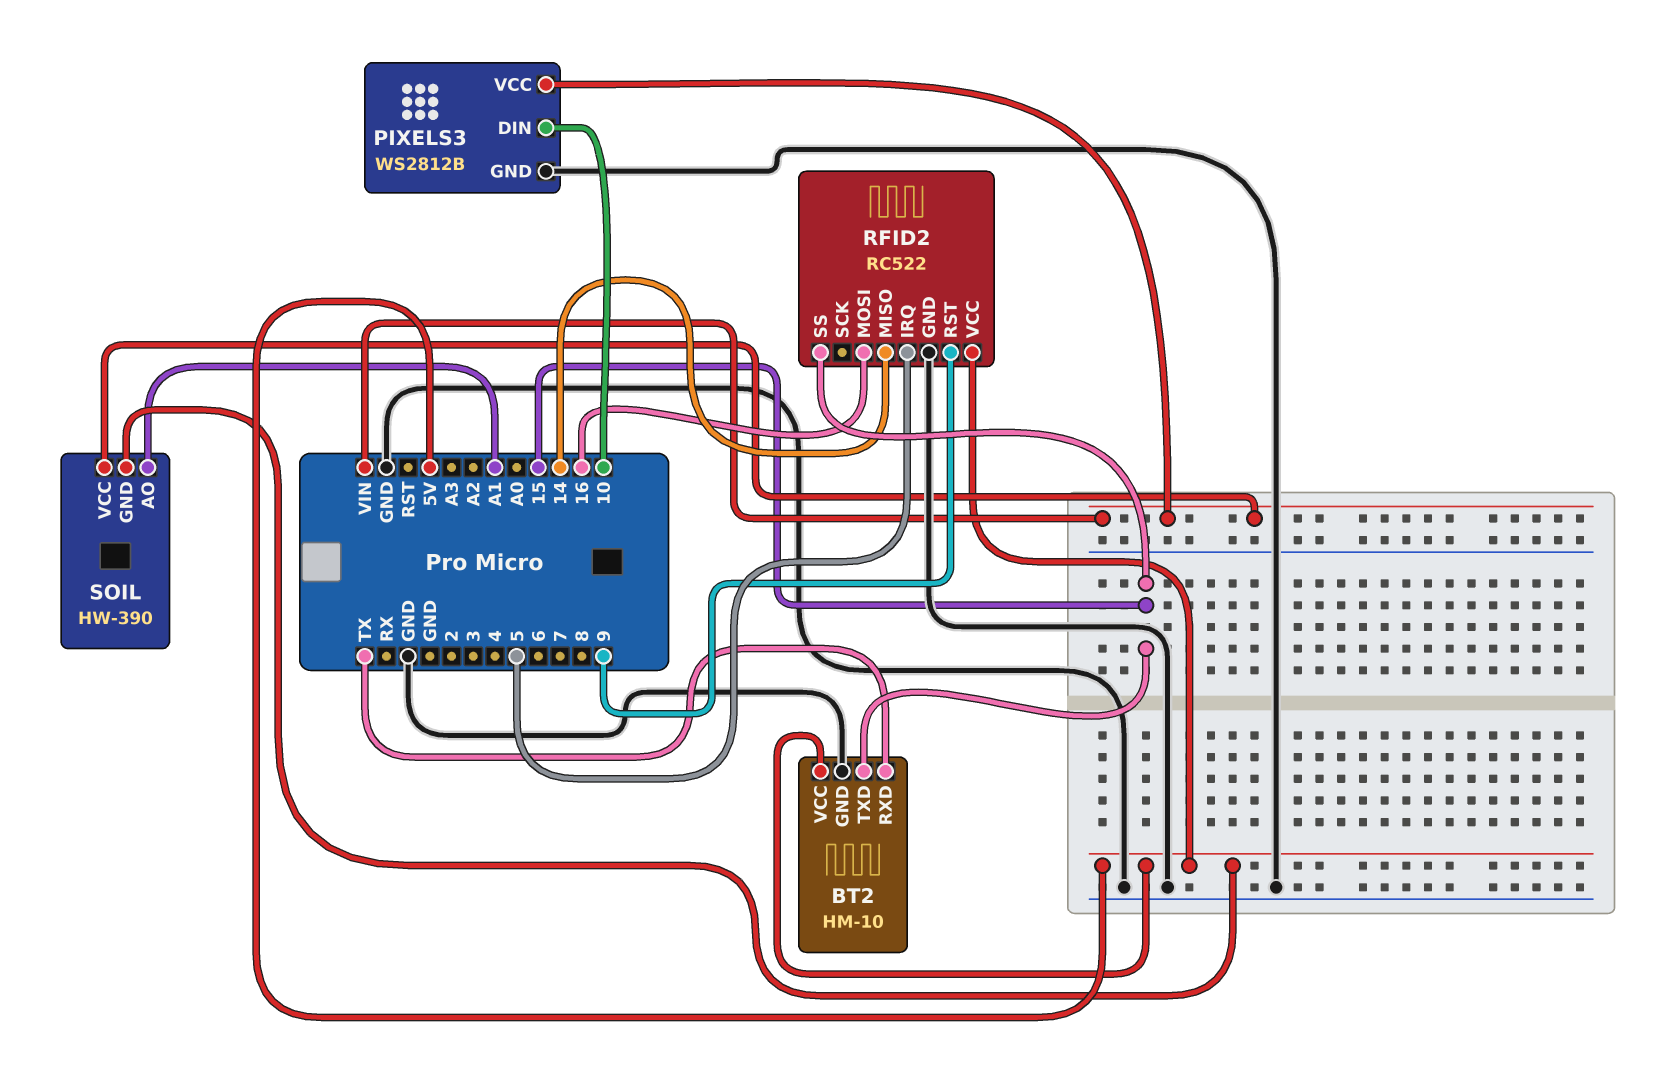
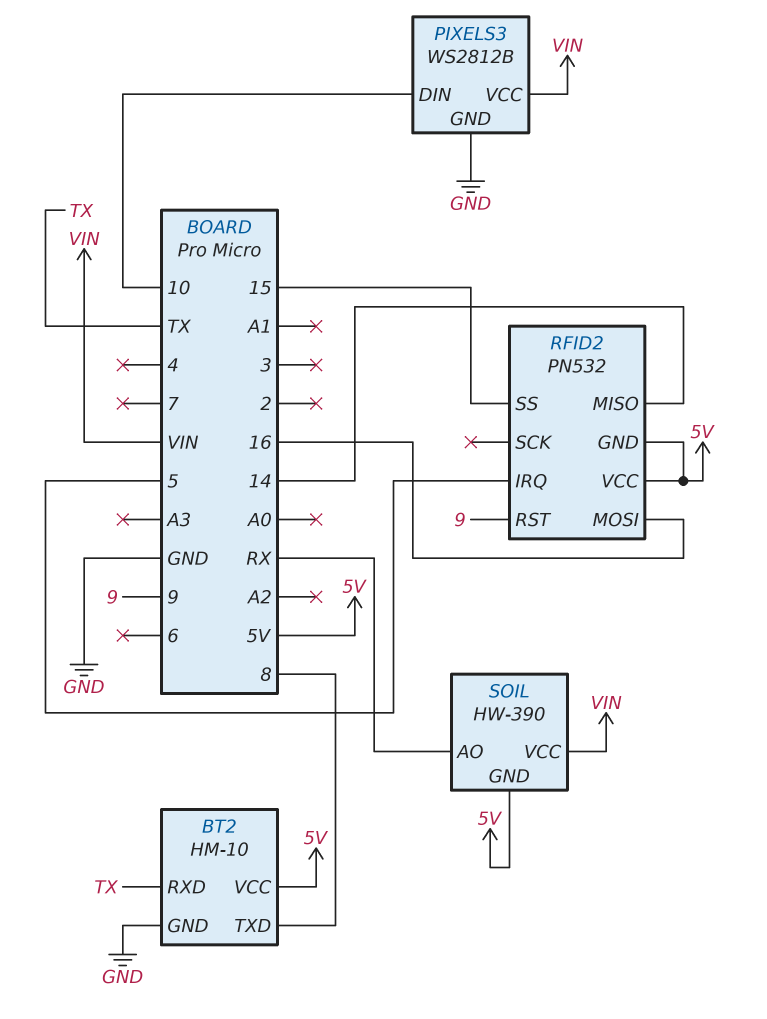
BT2 pin TXD: 15 -> 8
RFID2: RC522 -> PN532
RFID2 pin GND: GND -> 5V
SOIL pin AO: A1 -> RX

